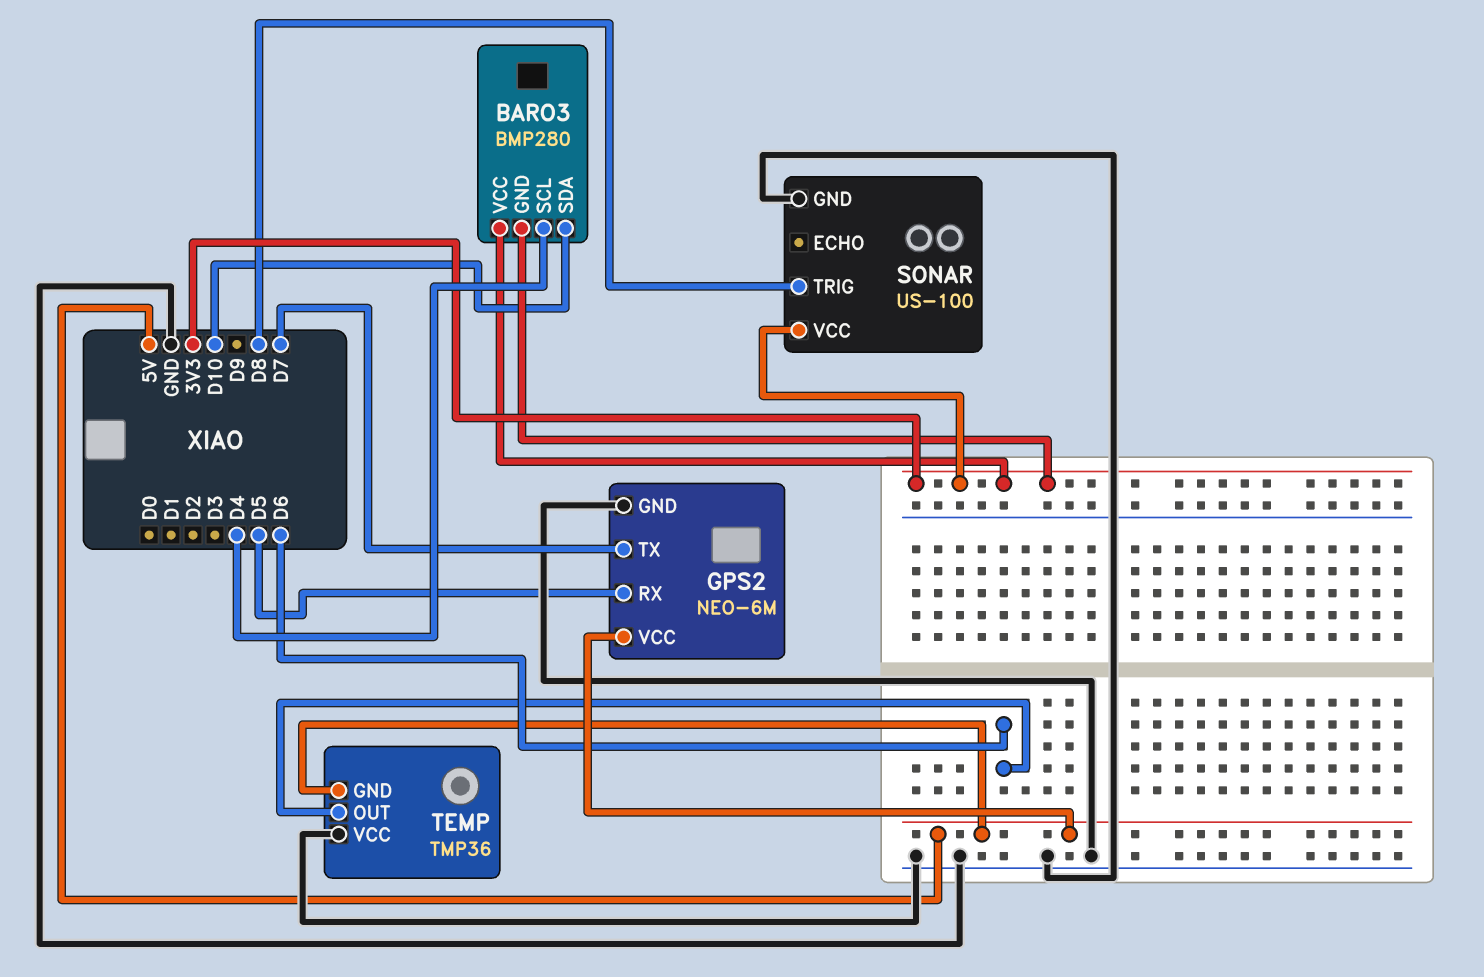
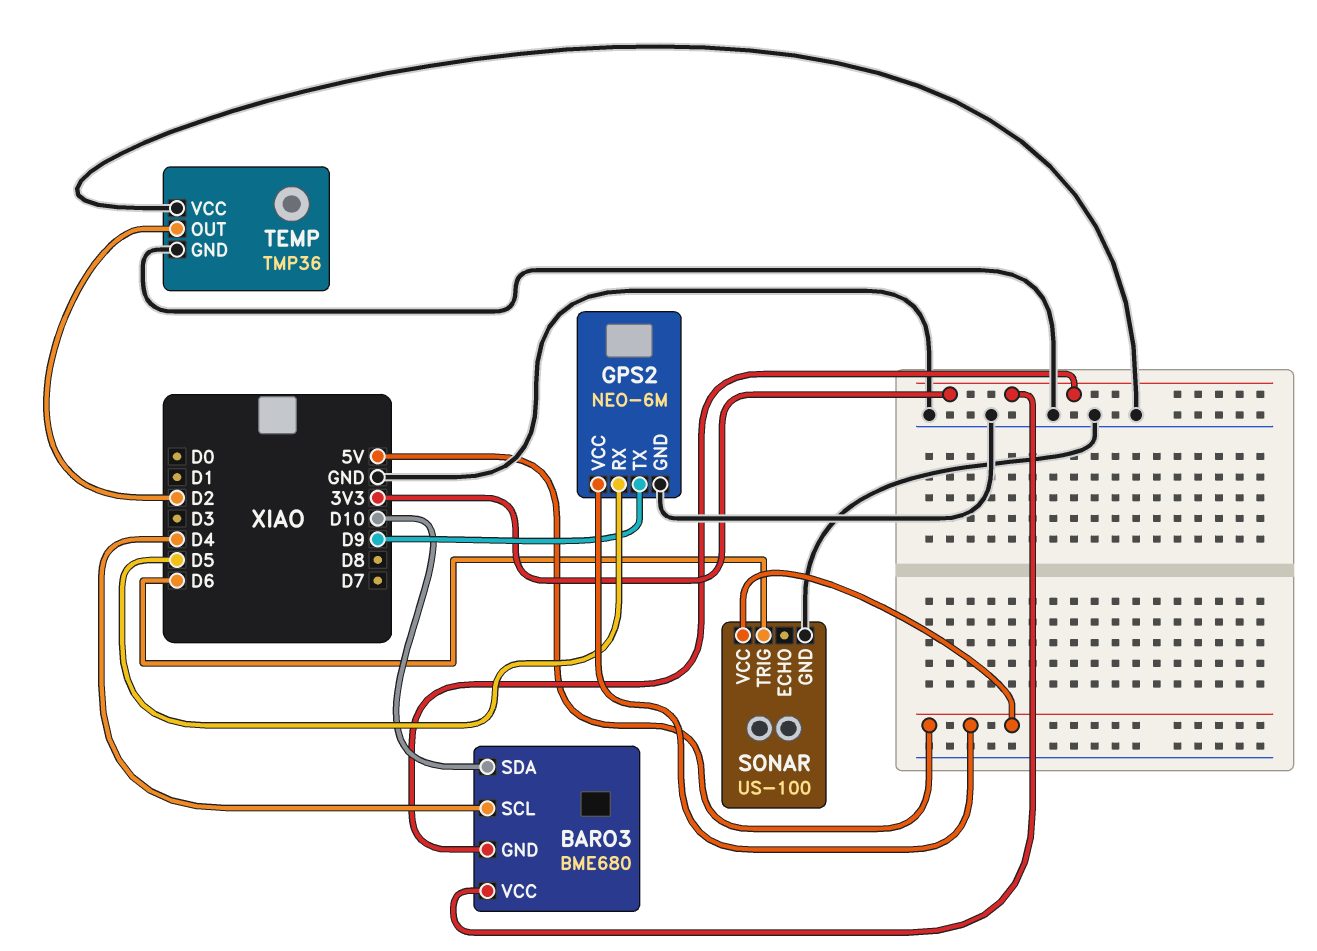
BARO3: BMP280 -> BME680
GPS2 pin TX: D7 -> D9
SONAR pin TRIG: D8 -> D6
SONAR pin VCC: 3V3 -> 5V
TEMP pin GND: 5V -> GND
TEMP pin OUT: D6 -> D2

